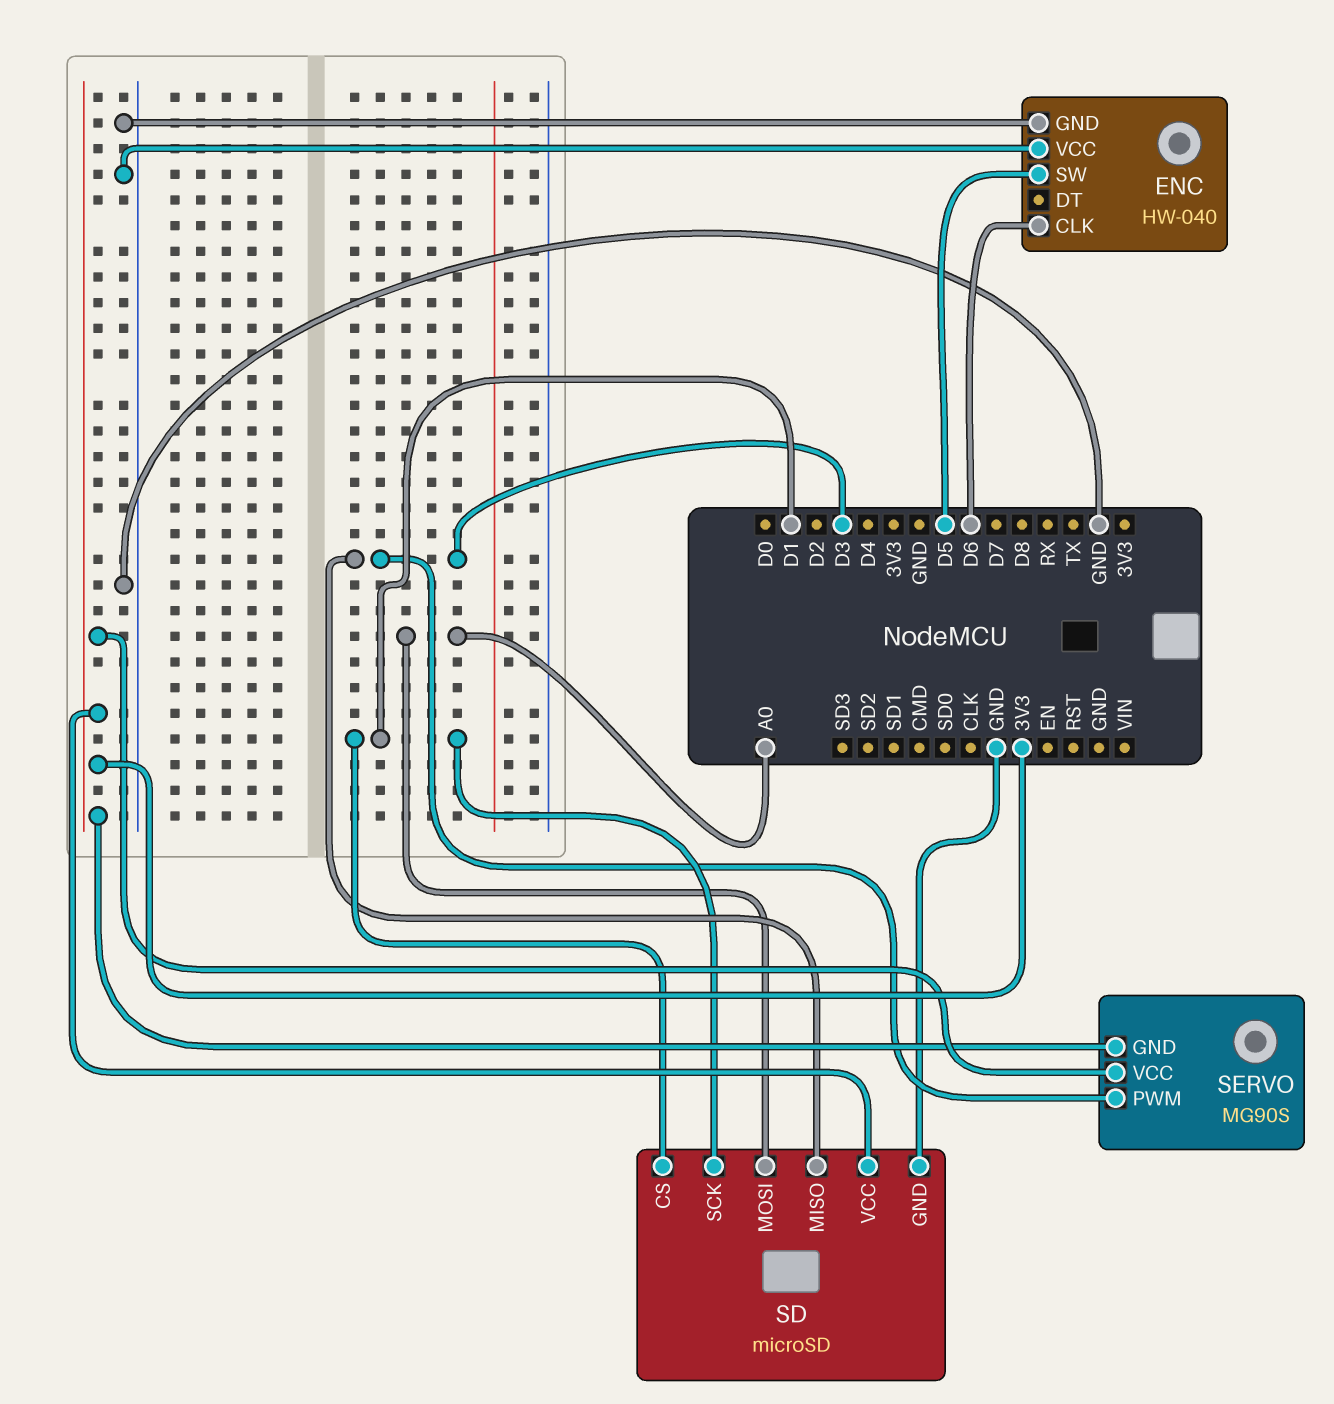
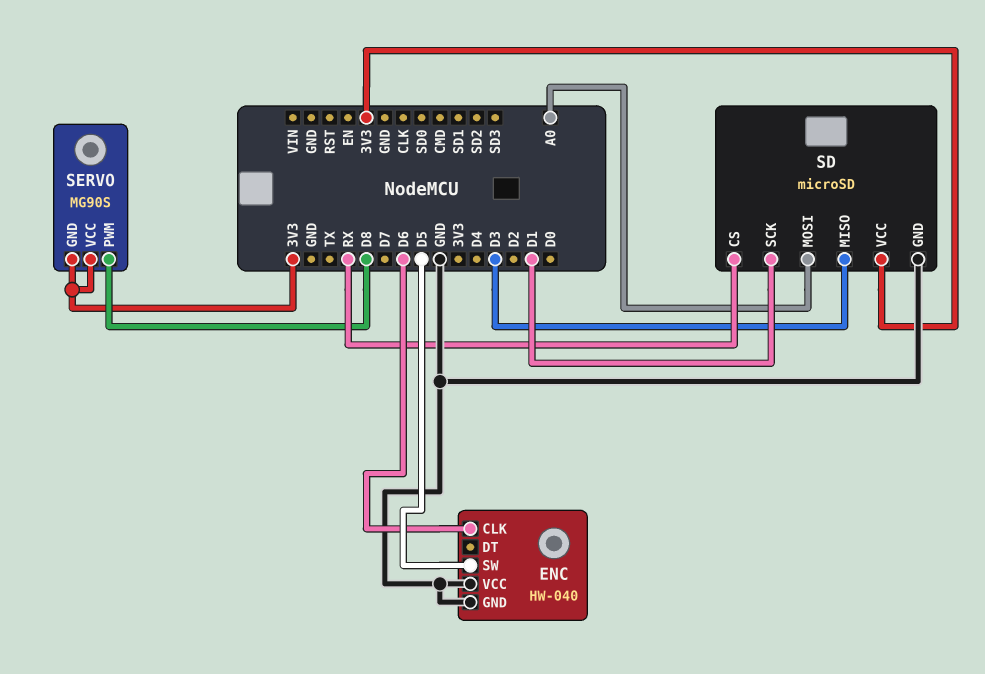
SD pin CS: D1 -> RX
SERVO pin PWM: D3 -> D8

